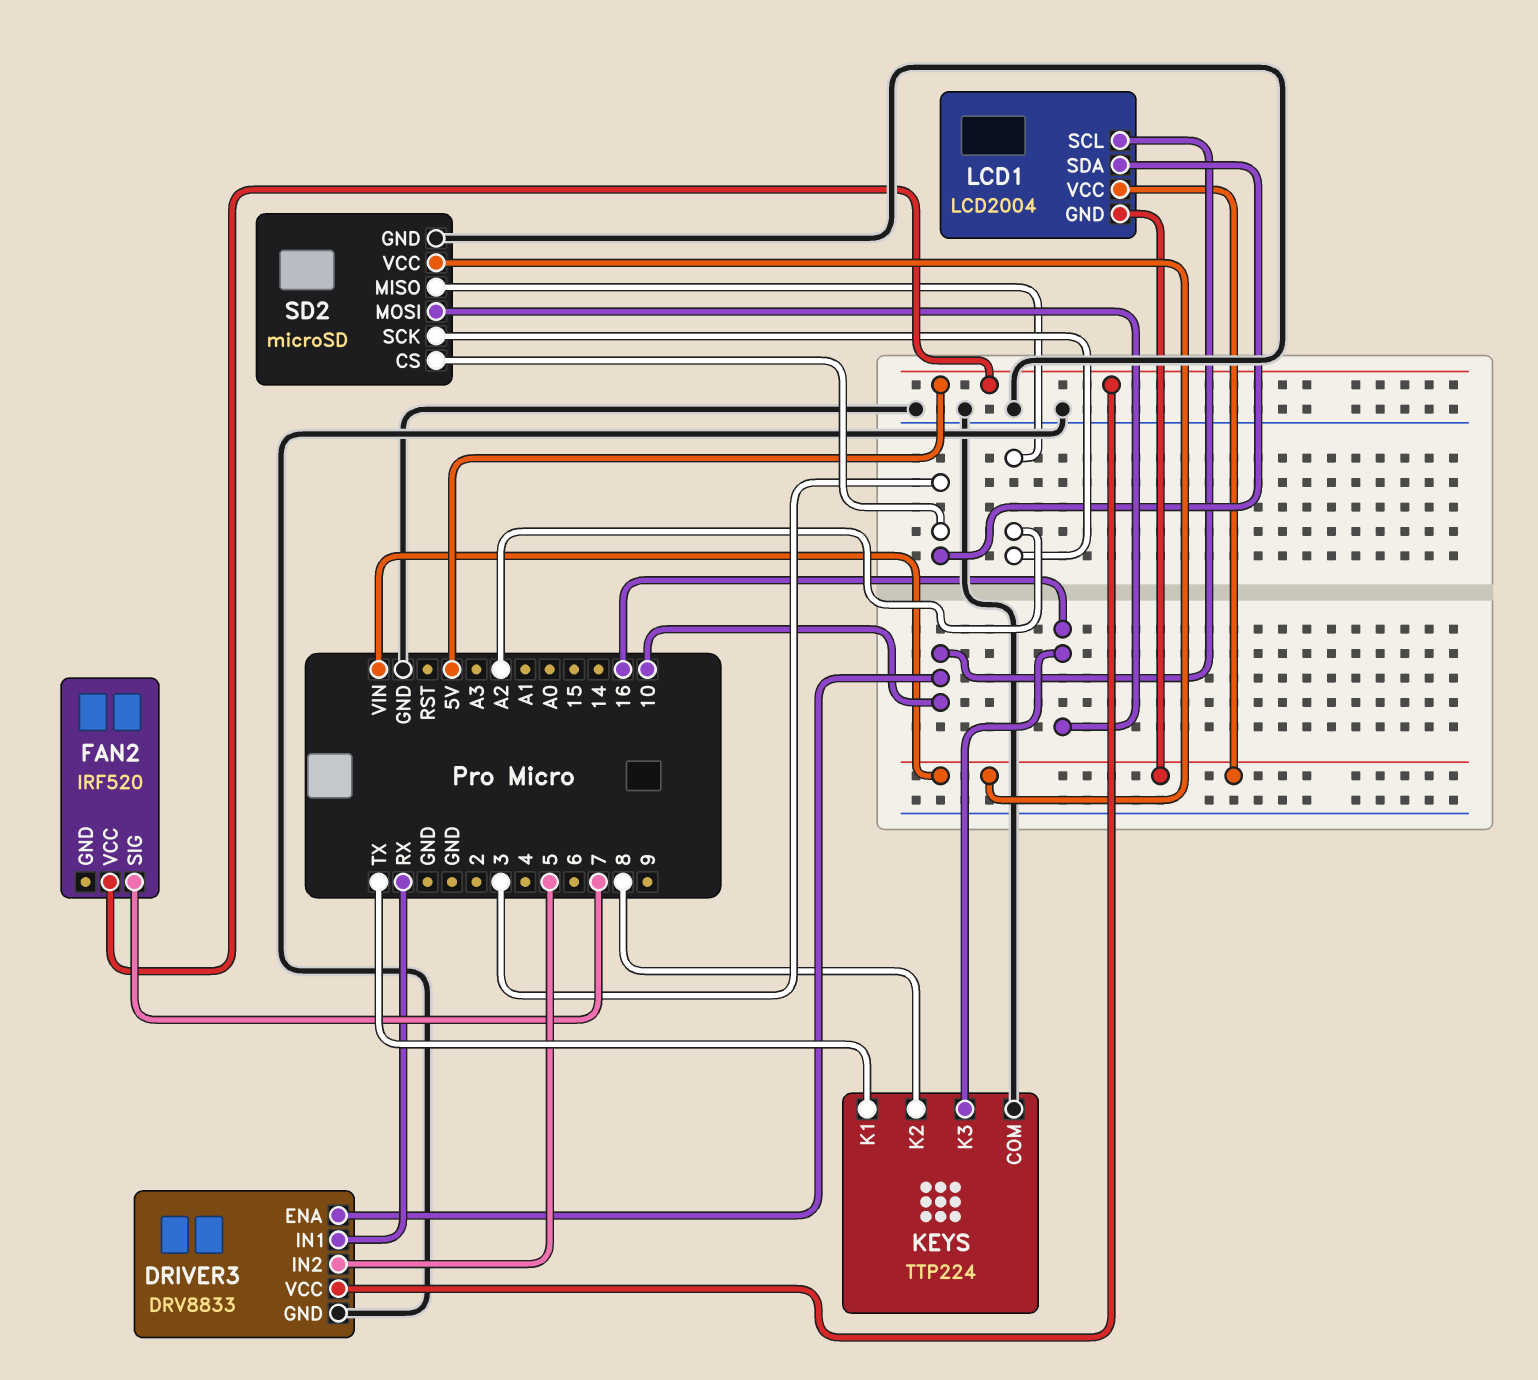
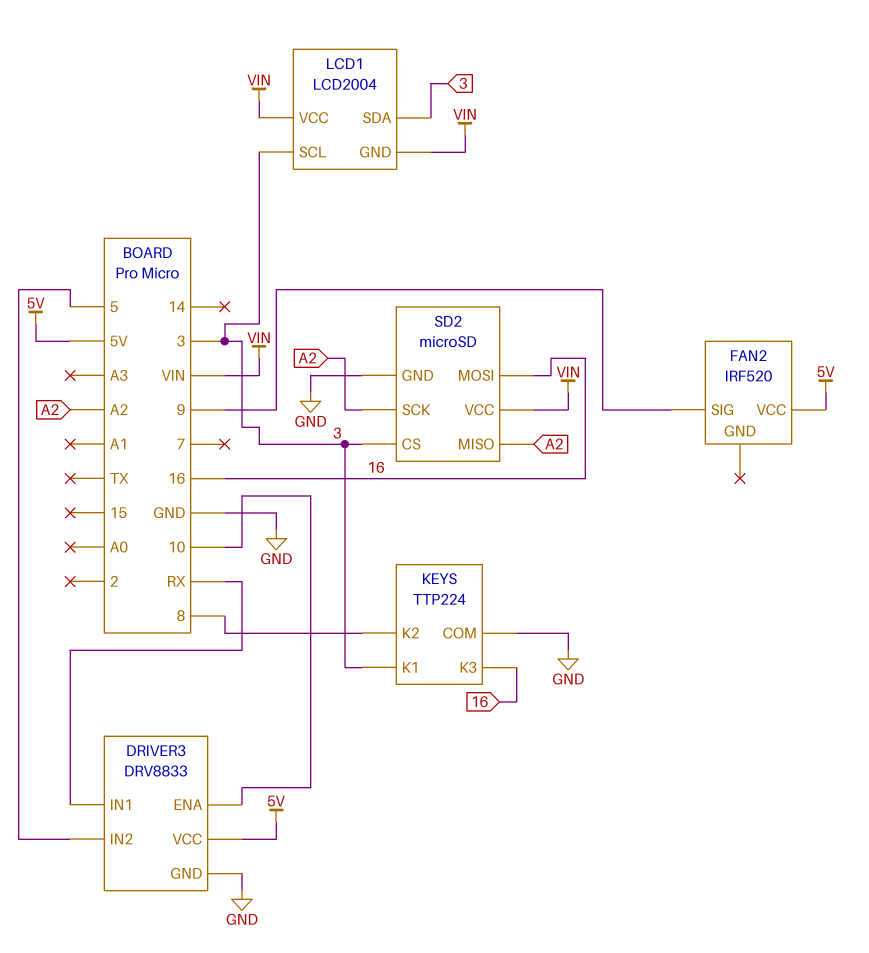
FAN2 pin SIG: 7 -> 9
KEYS pin K1: TX -> 3
LCD1 pin SCL: 10 -> 3

